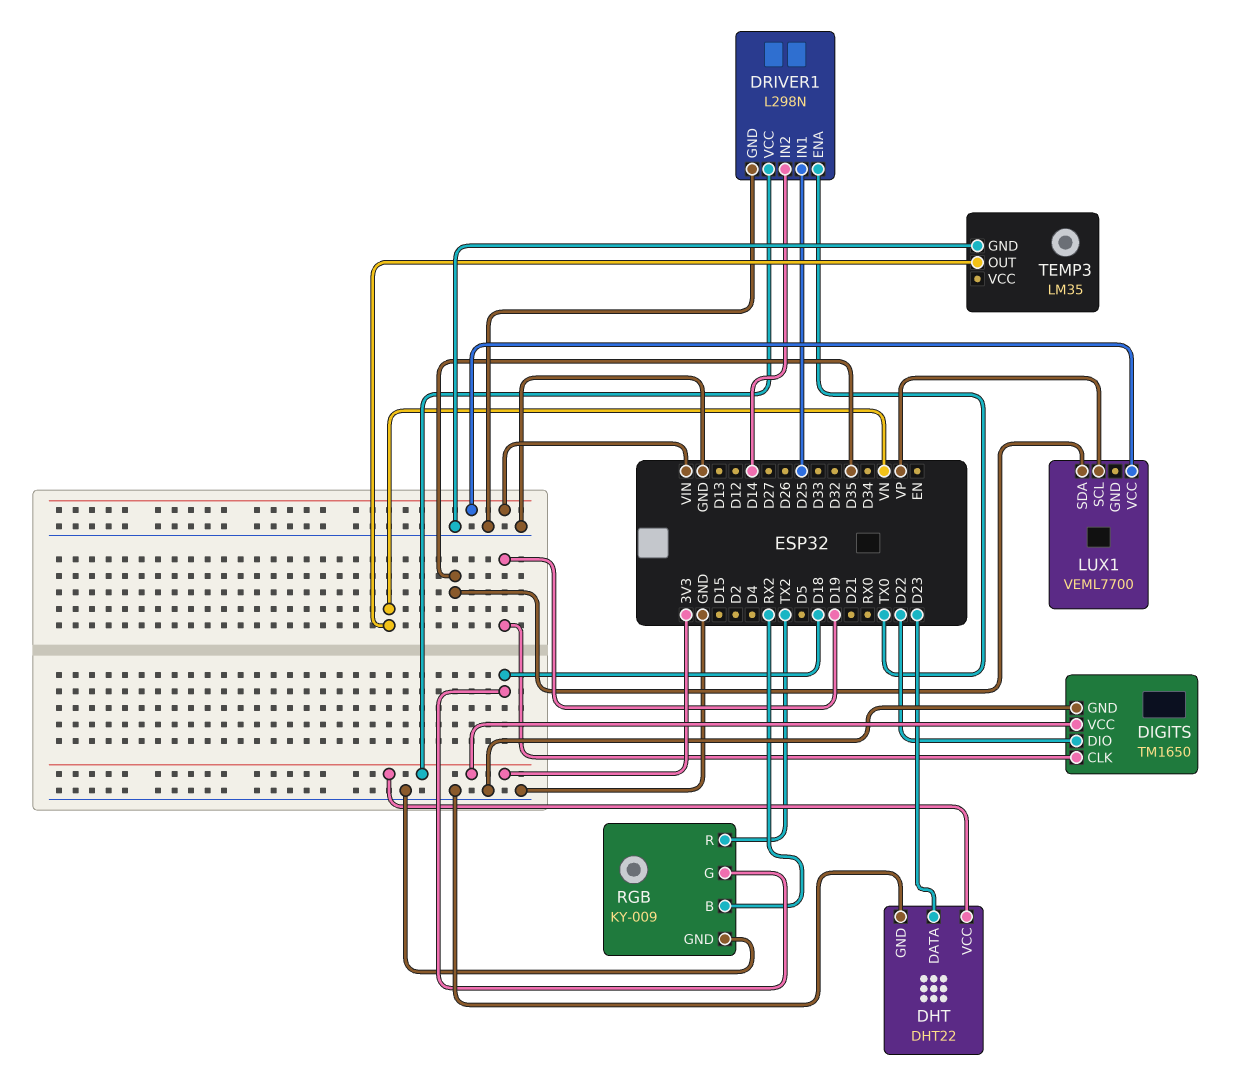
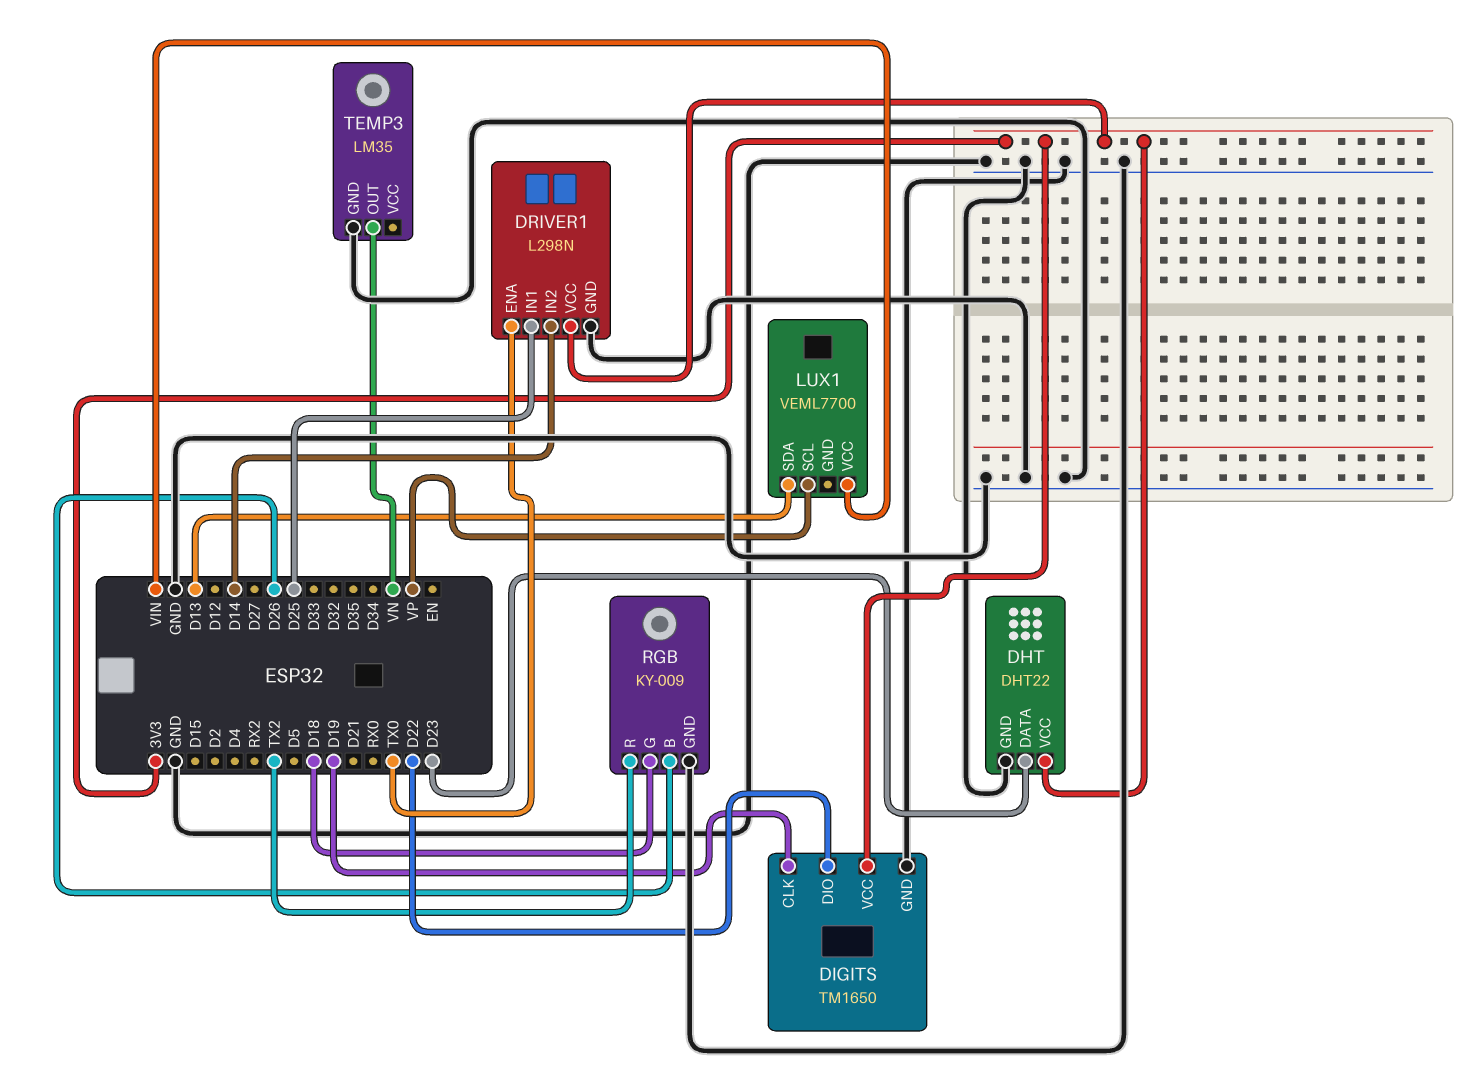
LUX1 pin SDA: D35 -> D13
RGB pin B: RX2 -> D26

